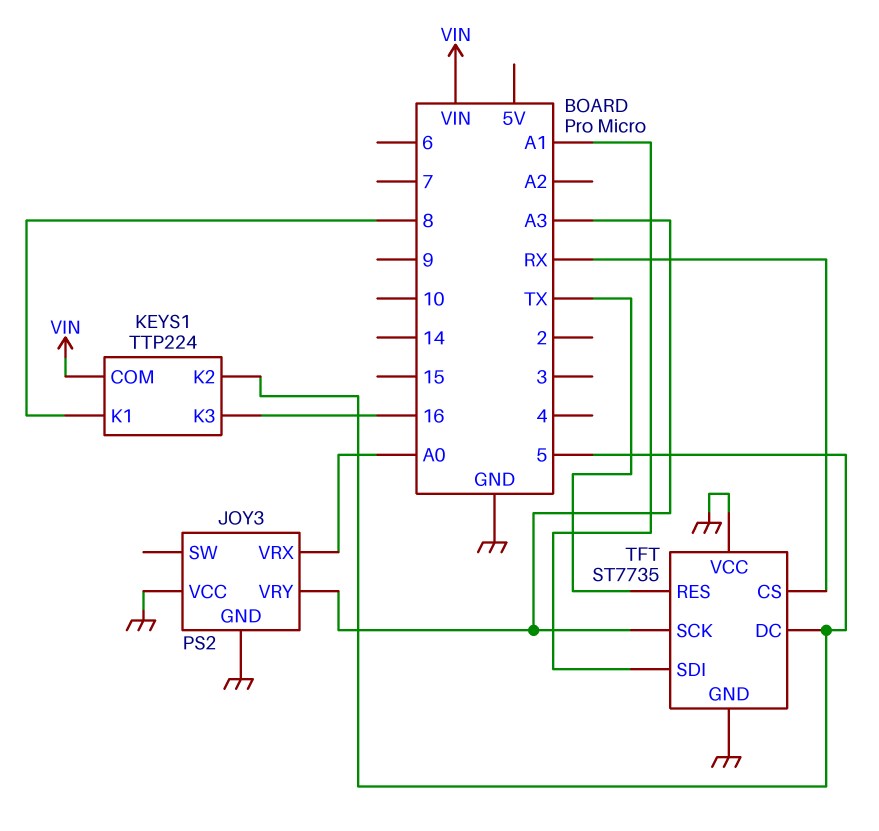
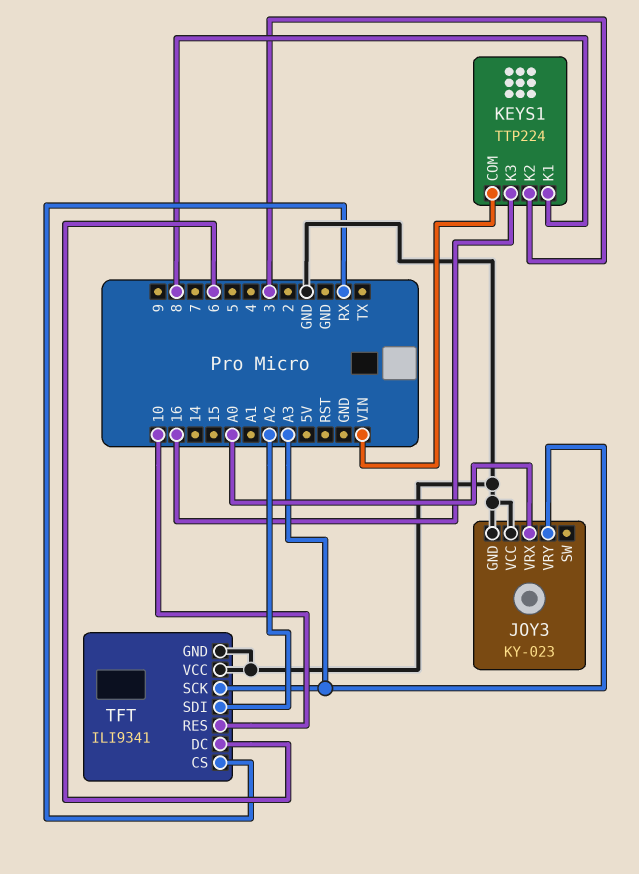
JOY3: PS2 -> KY-023
KEYS1 pin K2: 5 -> 3
TFT: ST7735 -> ILI9341
TFT pin DC: 5 -> 6
TFT pin RES: TX -> 10
TFT pin SDI: A1 -> A2

